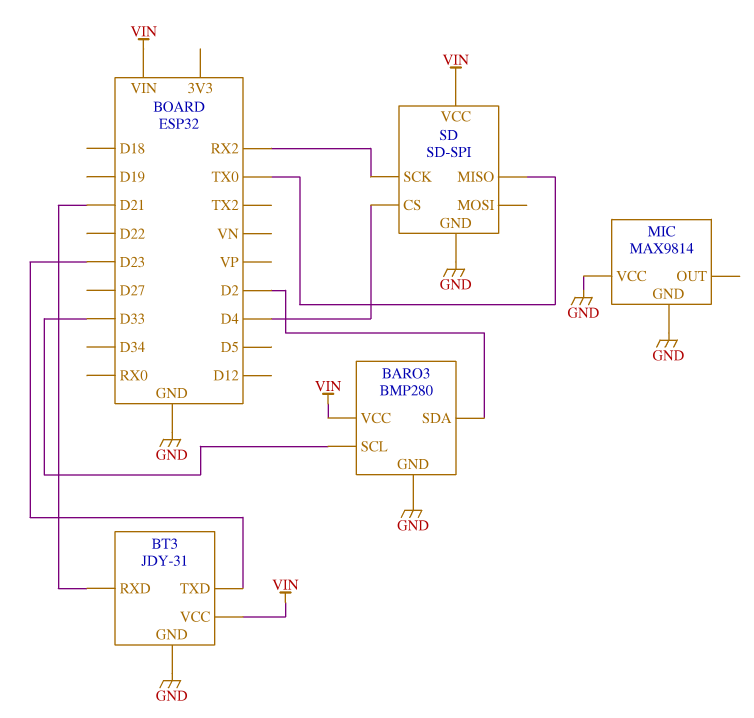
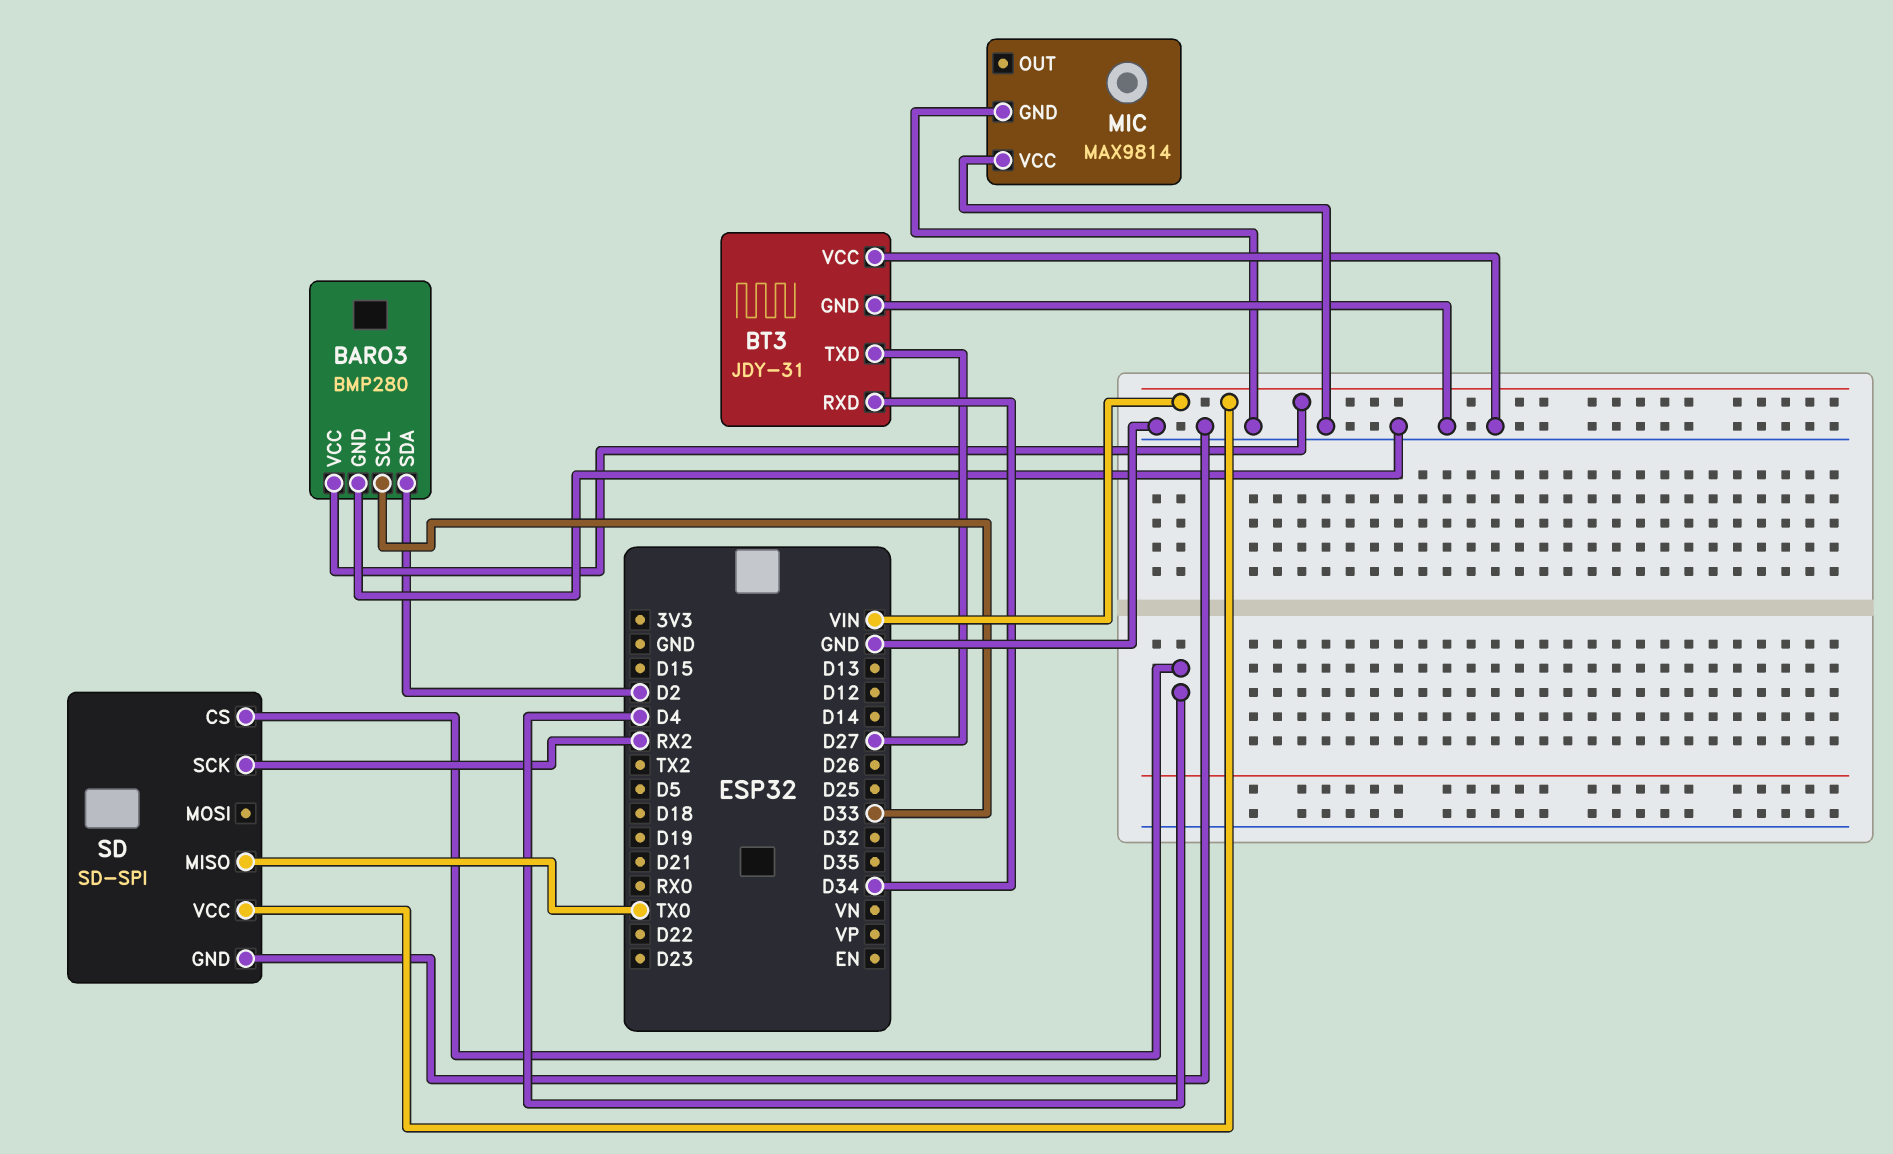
BT3 pin RXD: D21 -> D34
BT3 pin TXD: D23 -> D27
BT3 pin VCC: VIN -> GND

